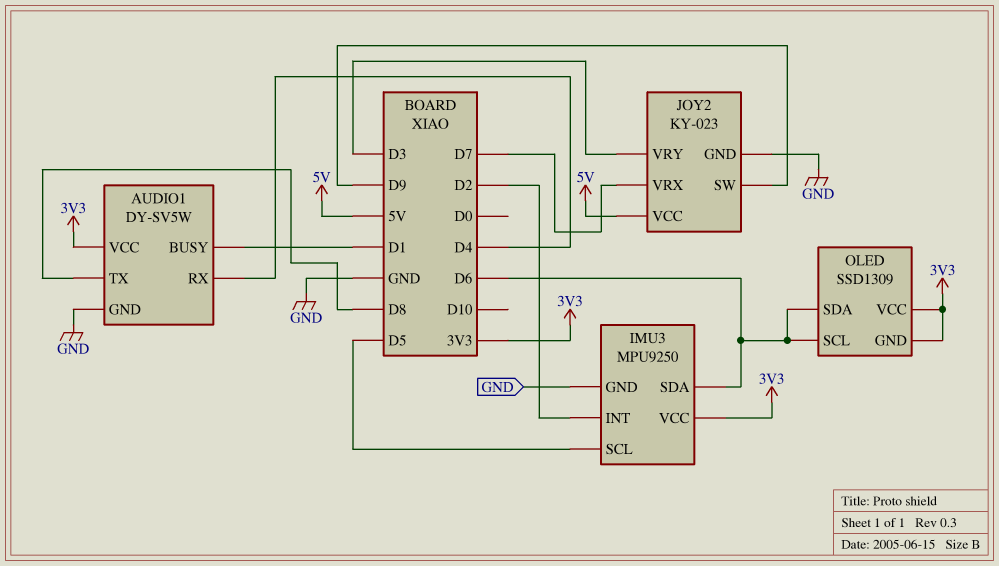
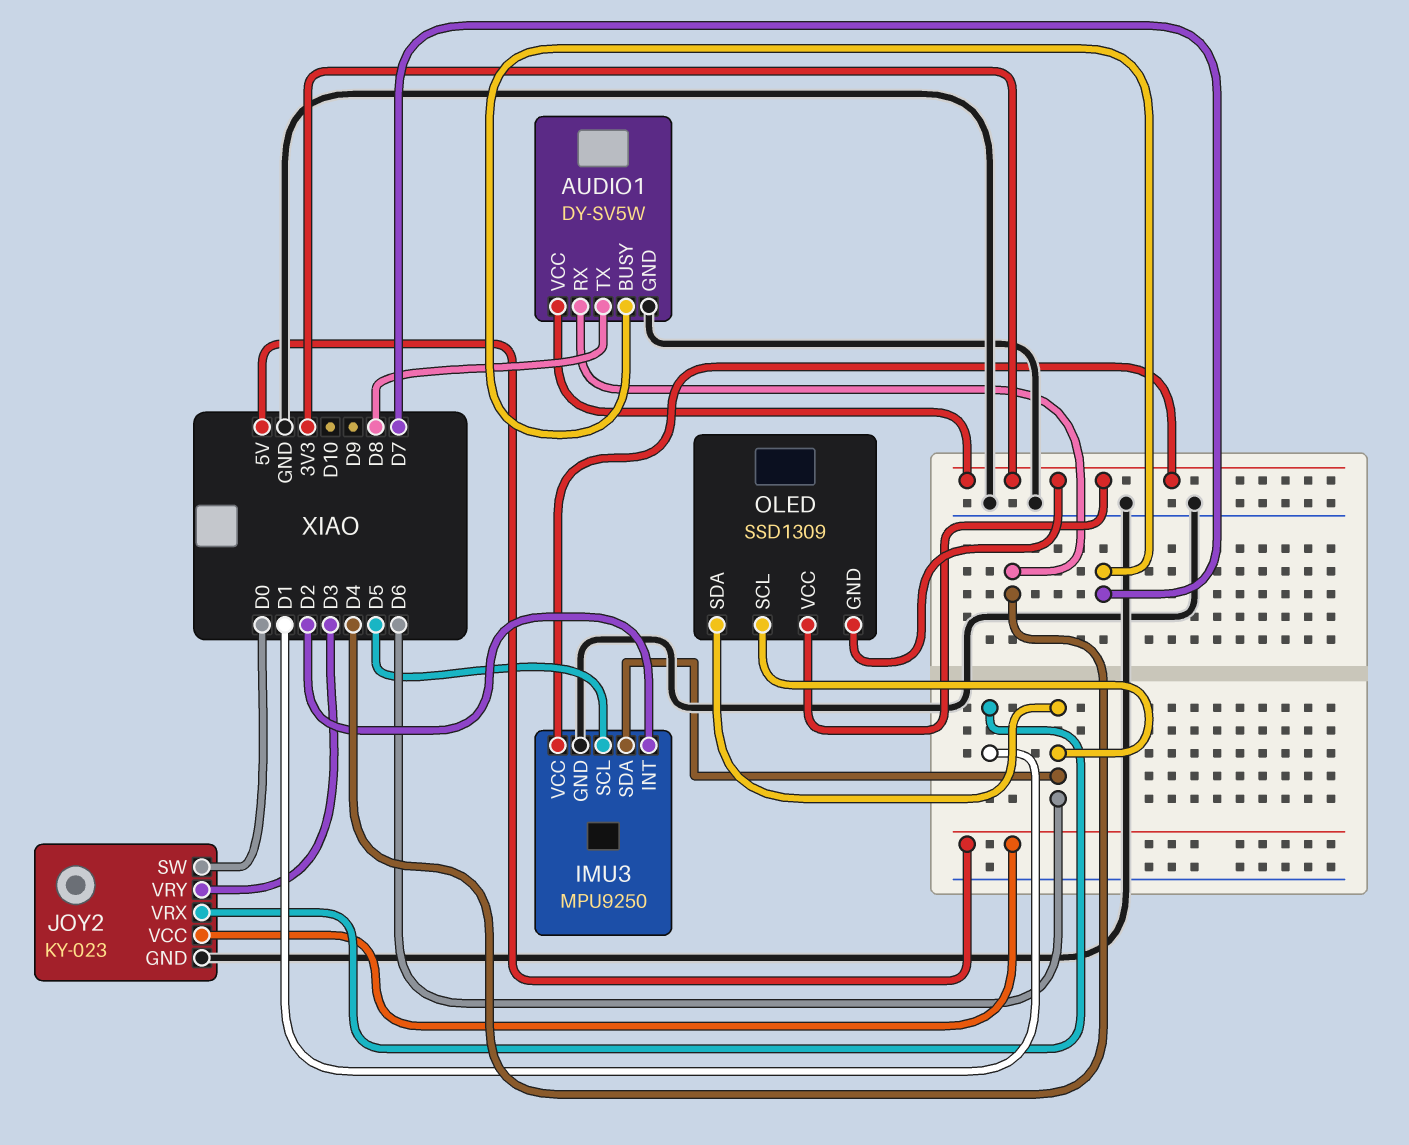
AUDIO1 pin BUSY: D1 -> D7
JOY2 pin SW: D9 -> D0
JOY2 pin VRX: D7 -> D1

